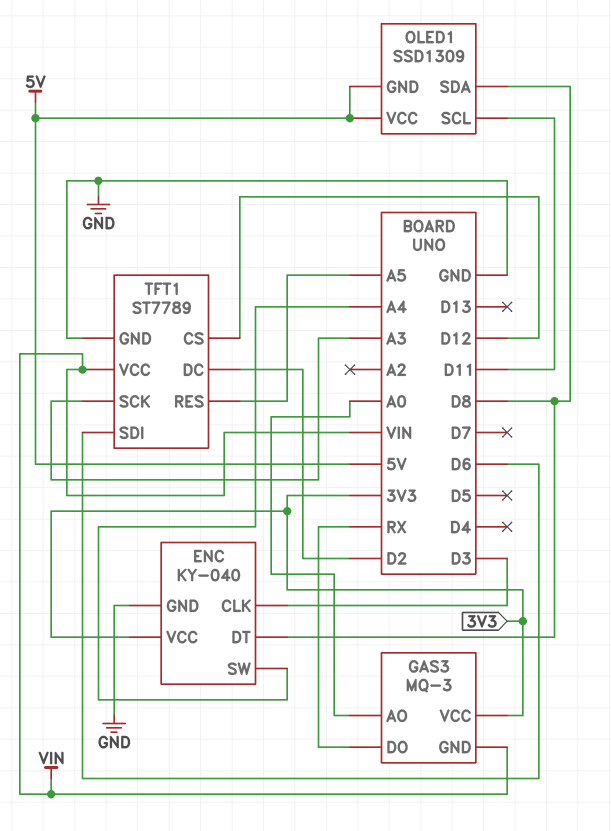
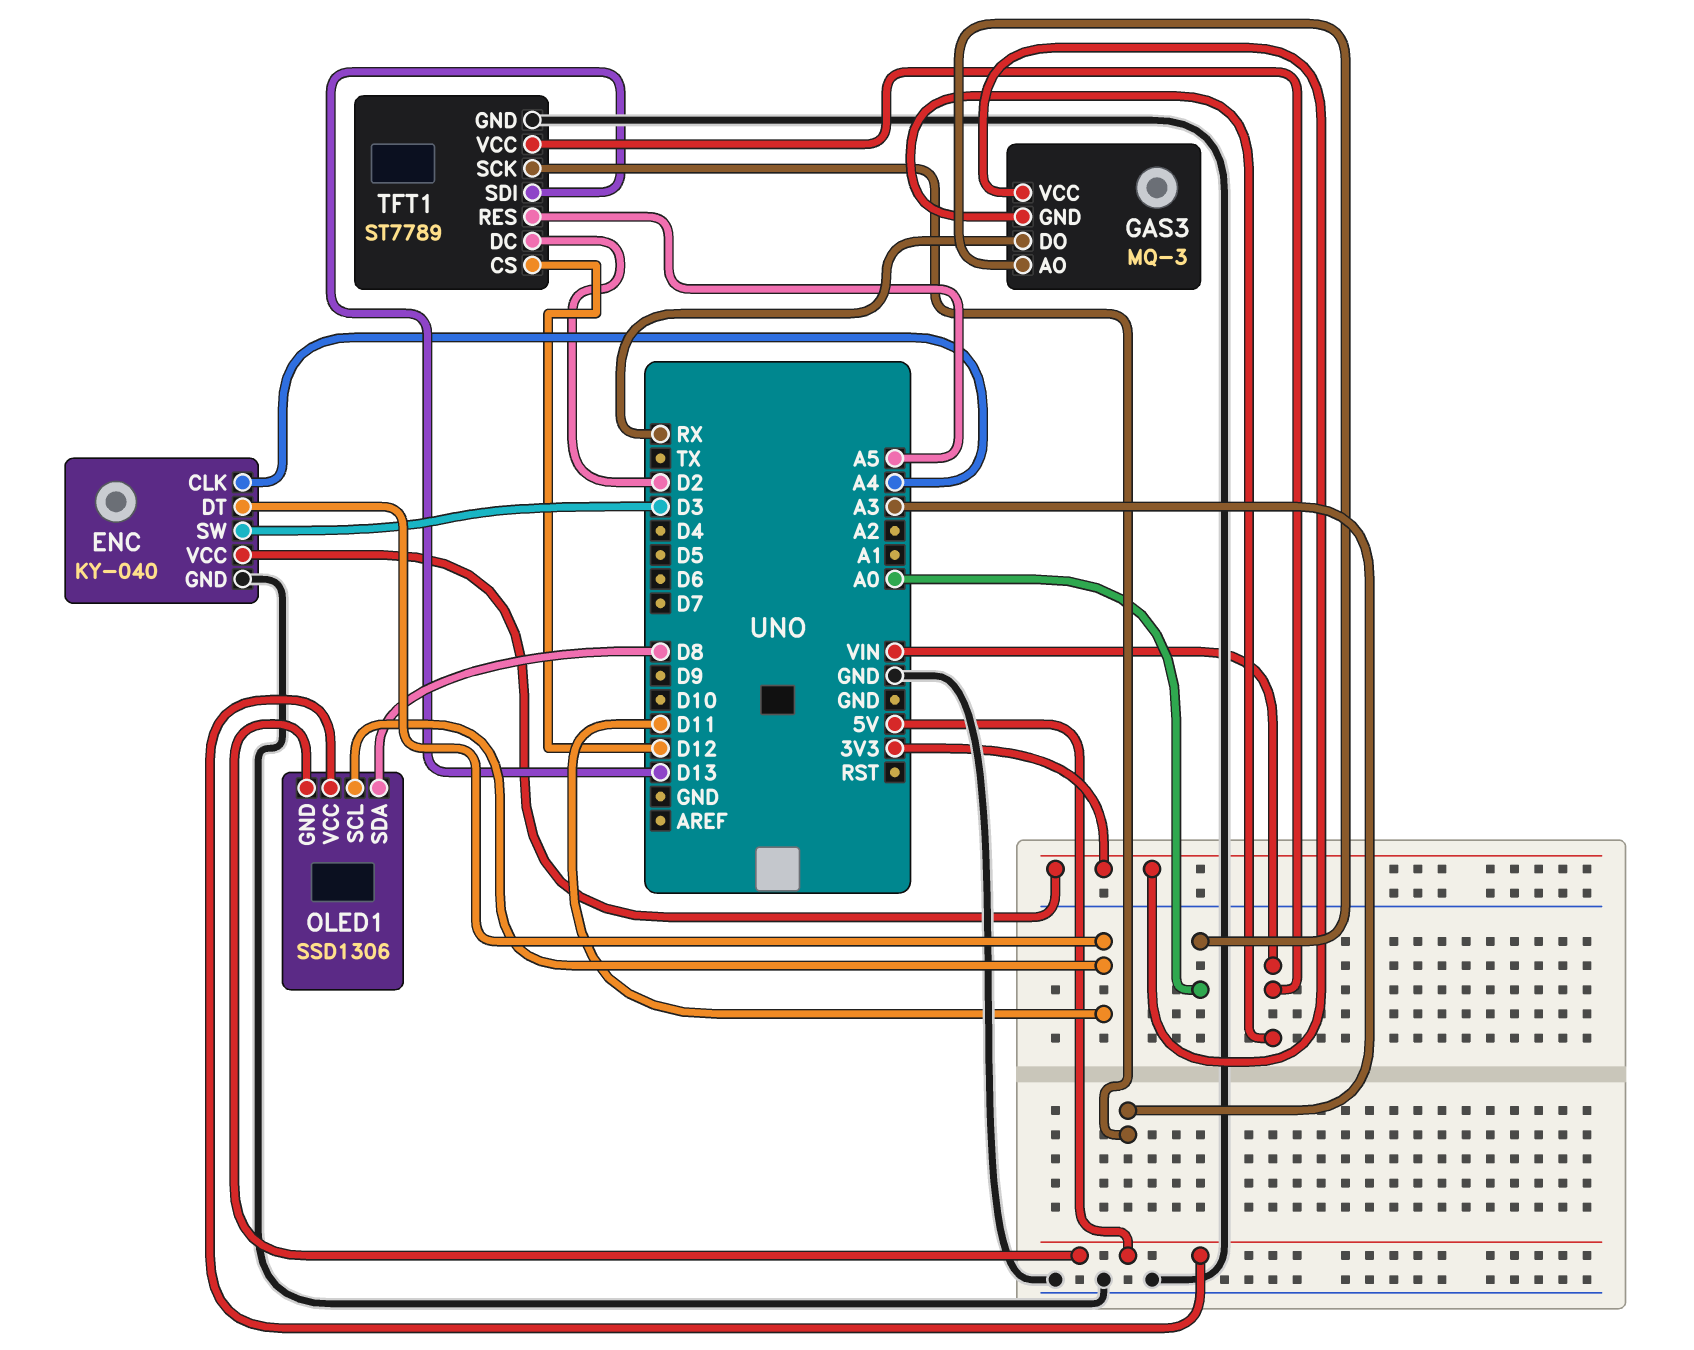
ENC pin CLK: D3 -> A4
ENC pin DT: D8 -> D11
ENC pin SW: A4 -> D3
OLED1: SSD1309 -> SSD1306
TFT1 pin SDI: D6 -> D13

